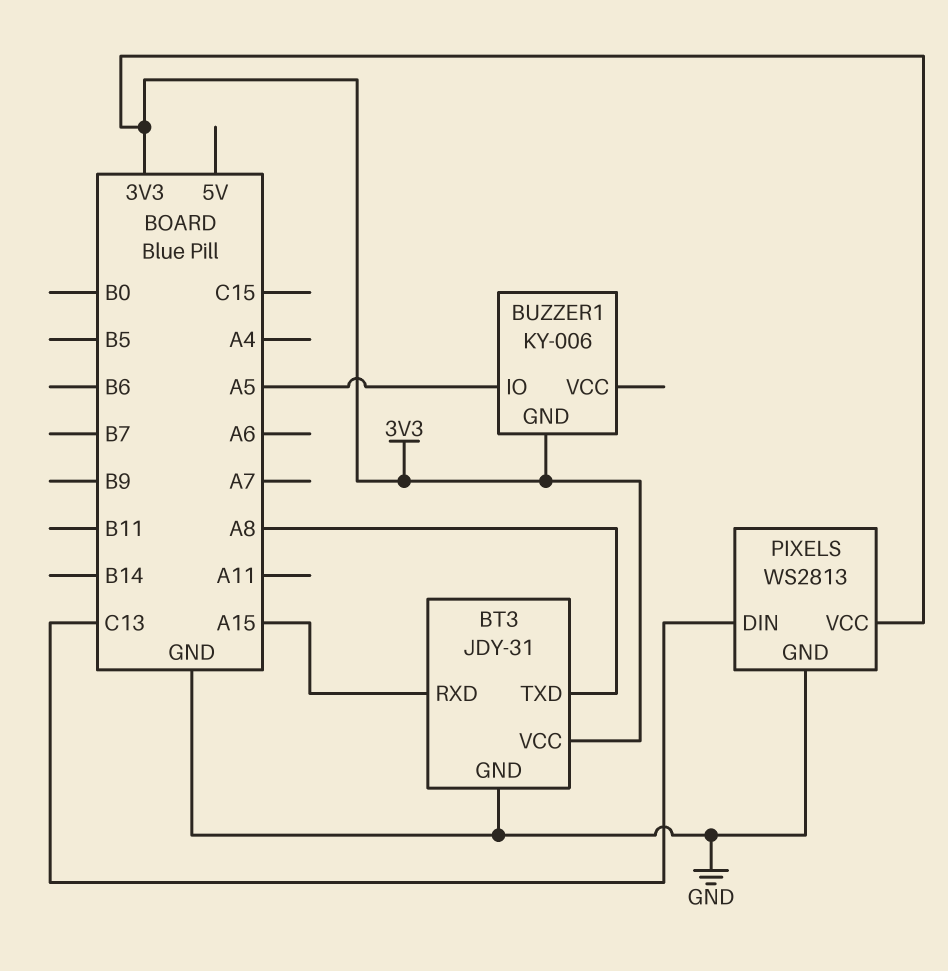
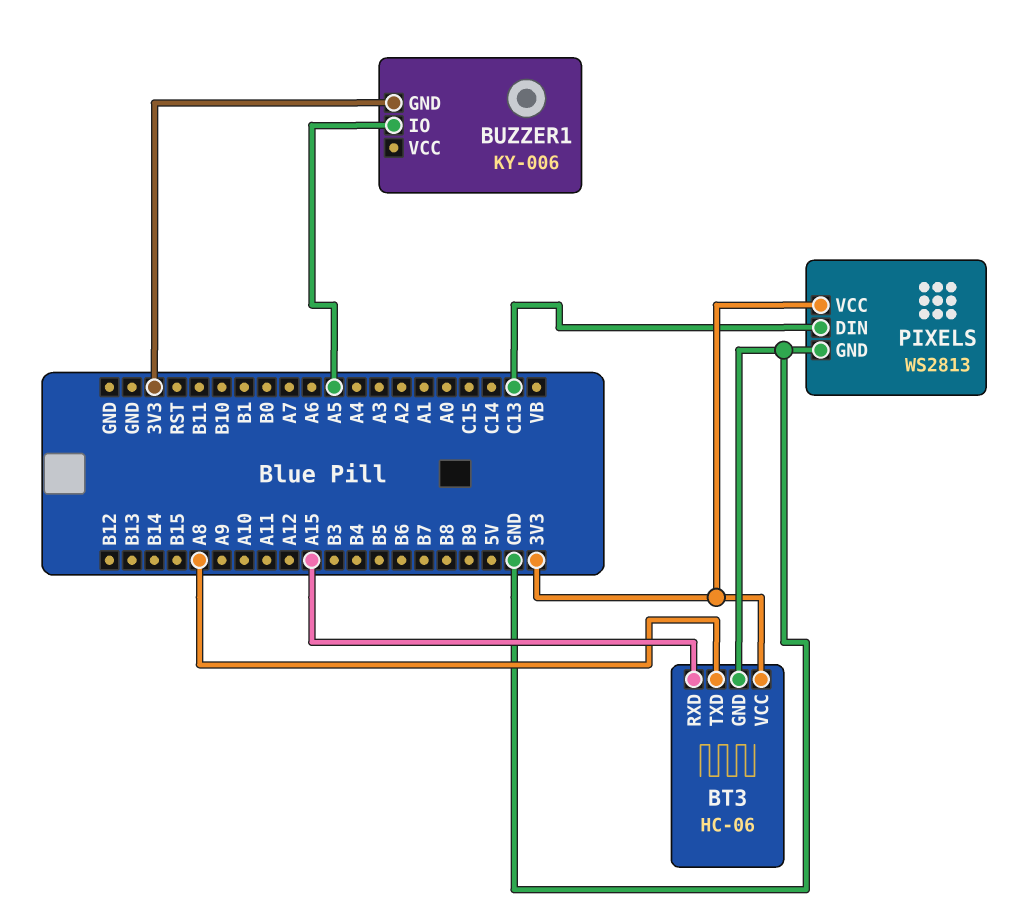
BT3: JDY-31 -> HC-06

